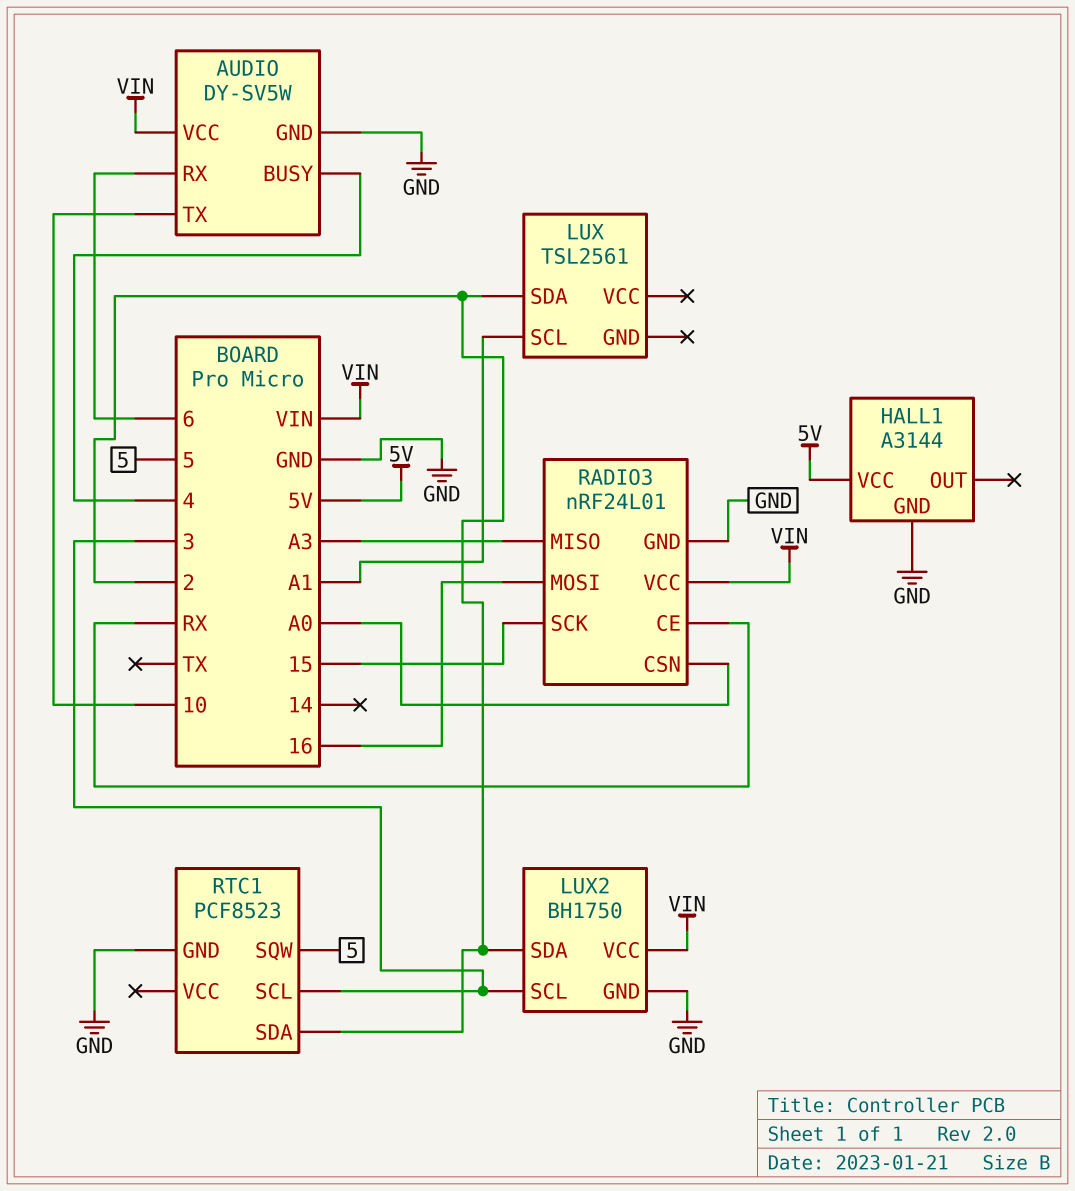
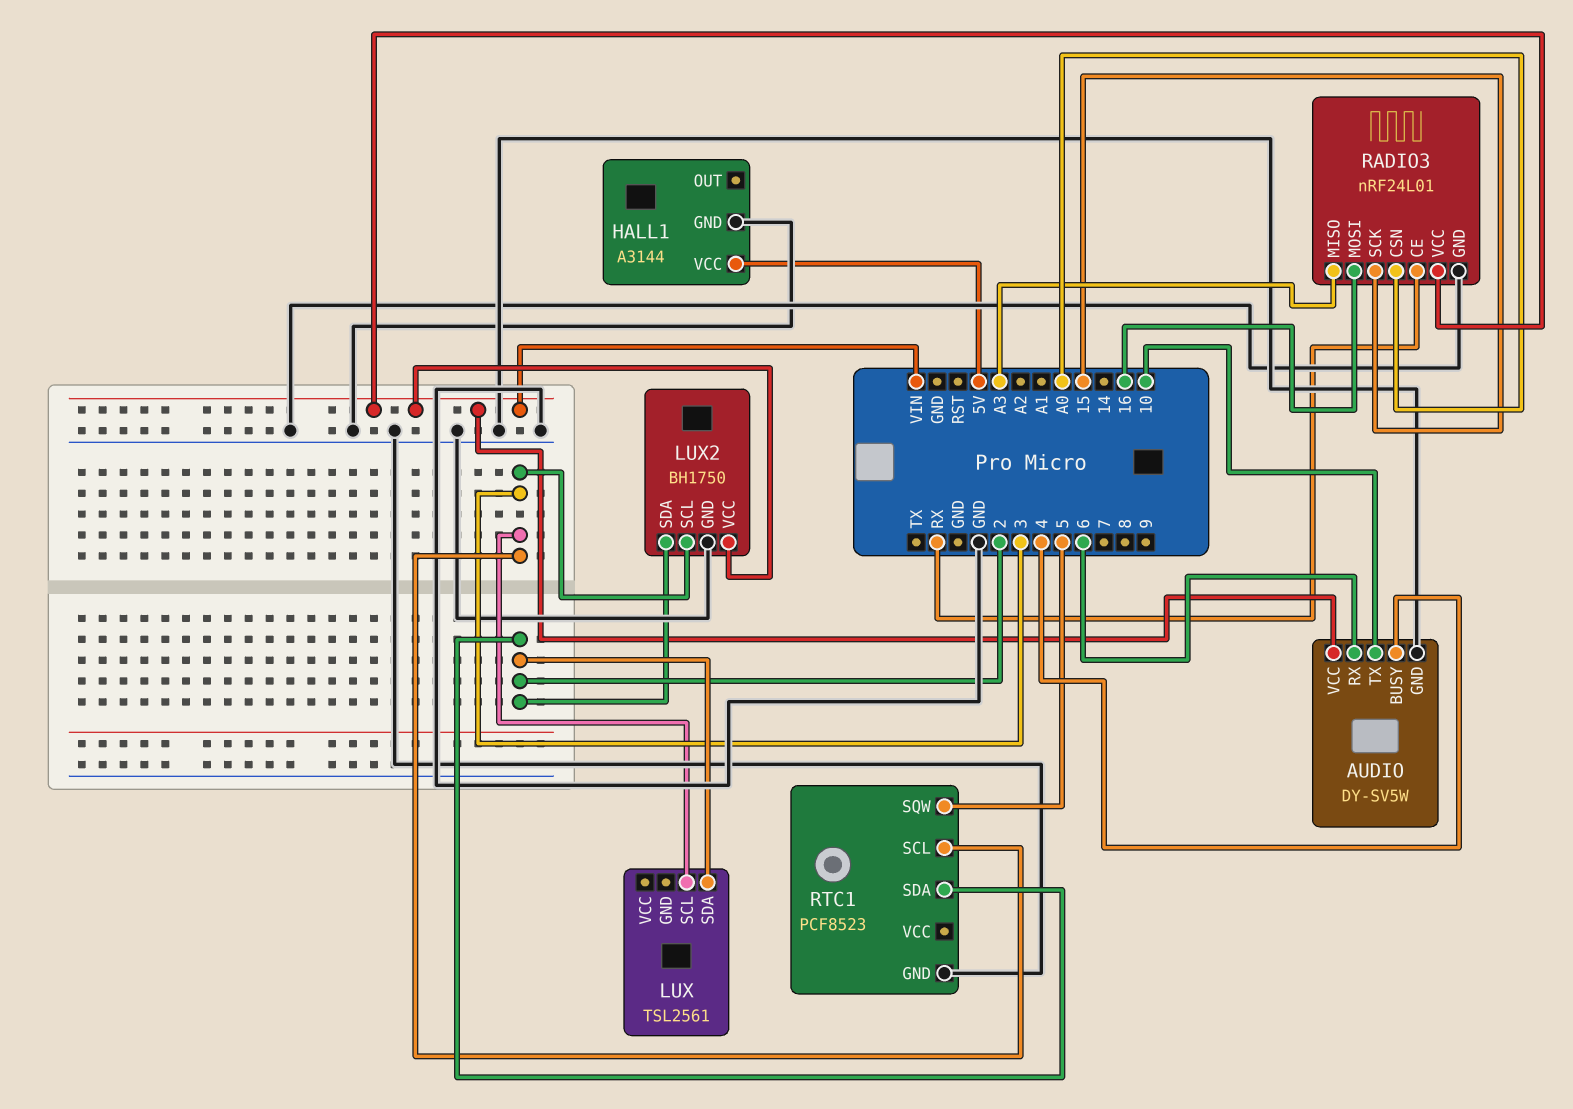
LUX pin SCL: A1 -> 3

